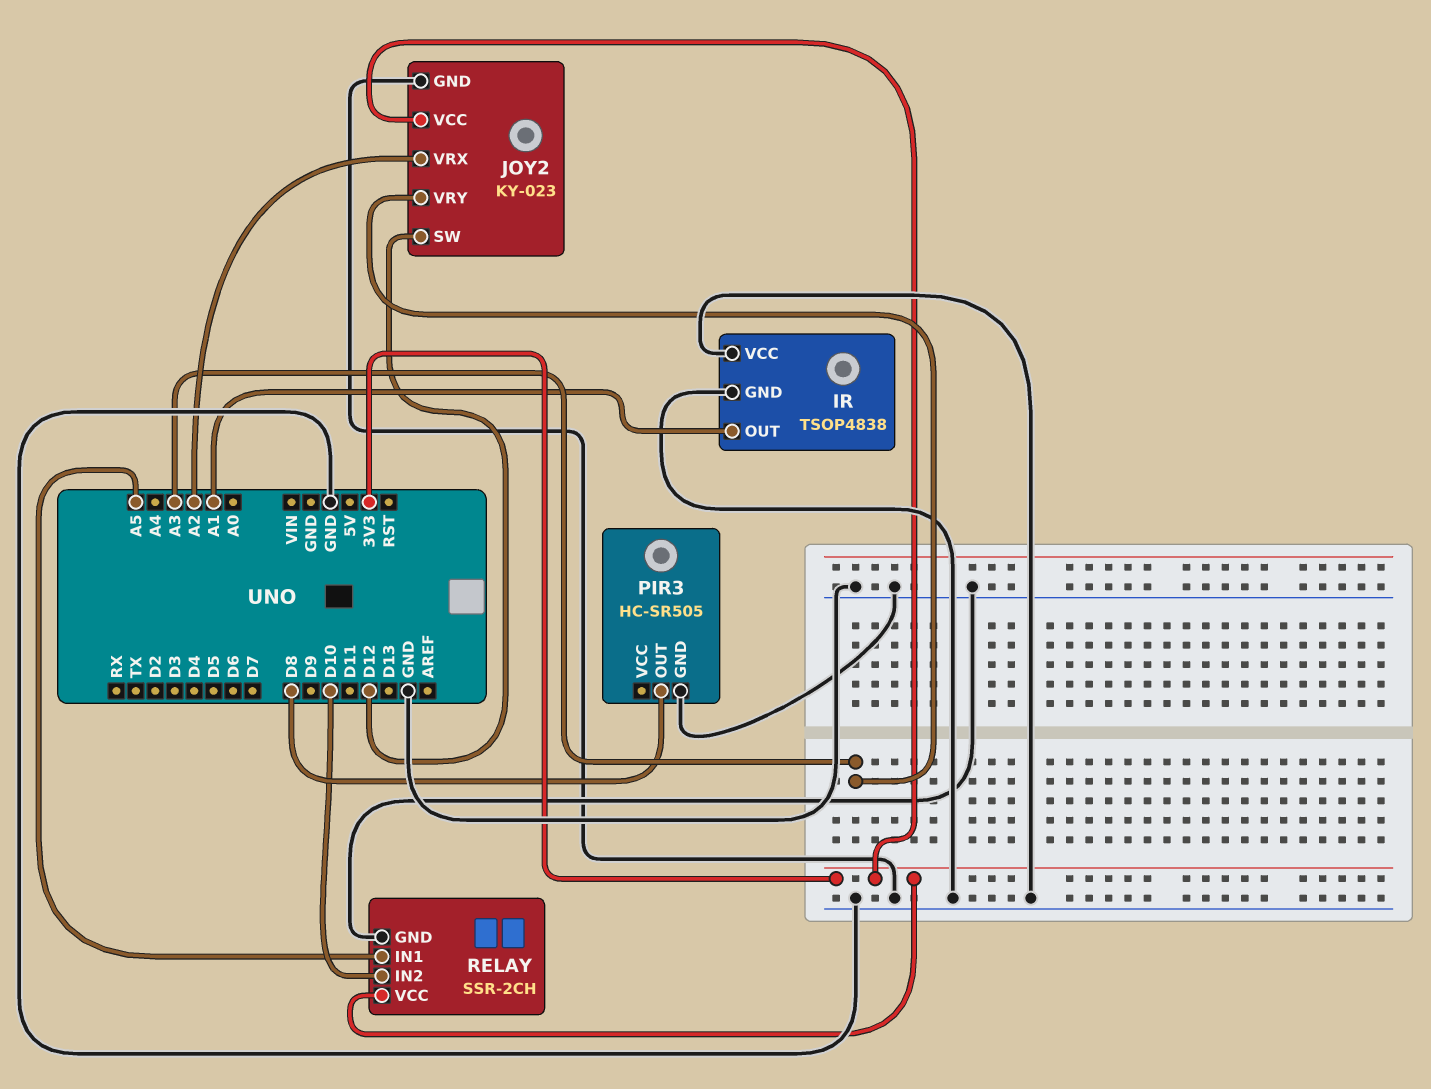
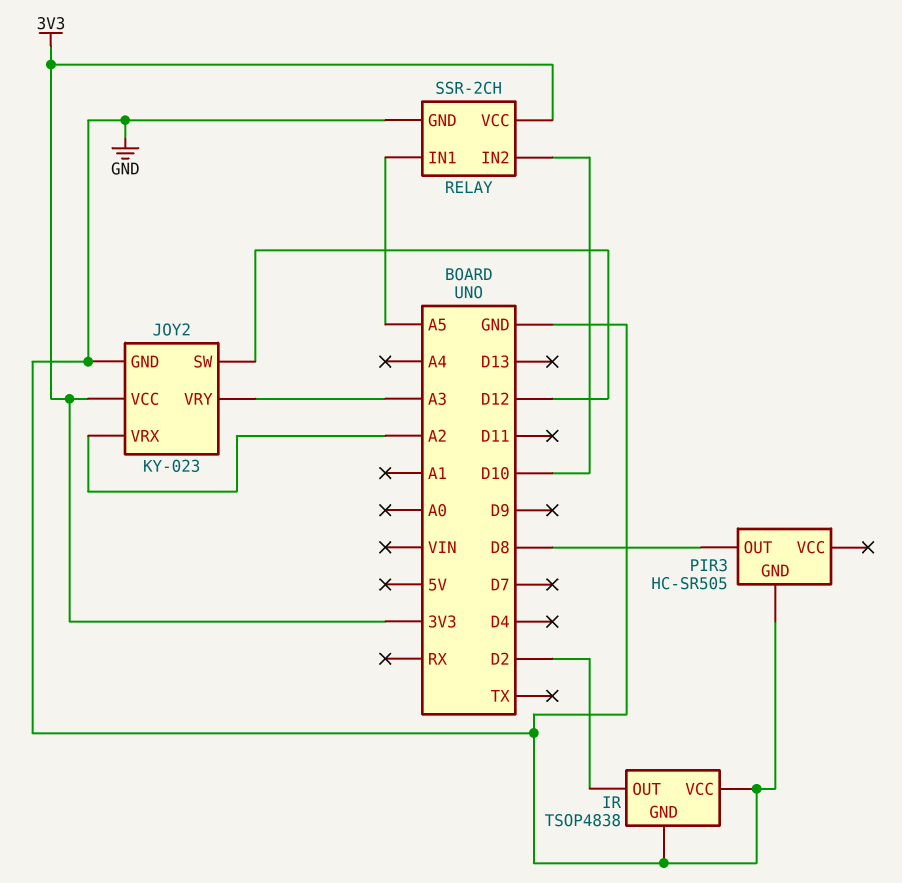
IR pin OUT: A1 -> D2

